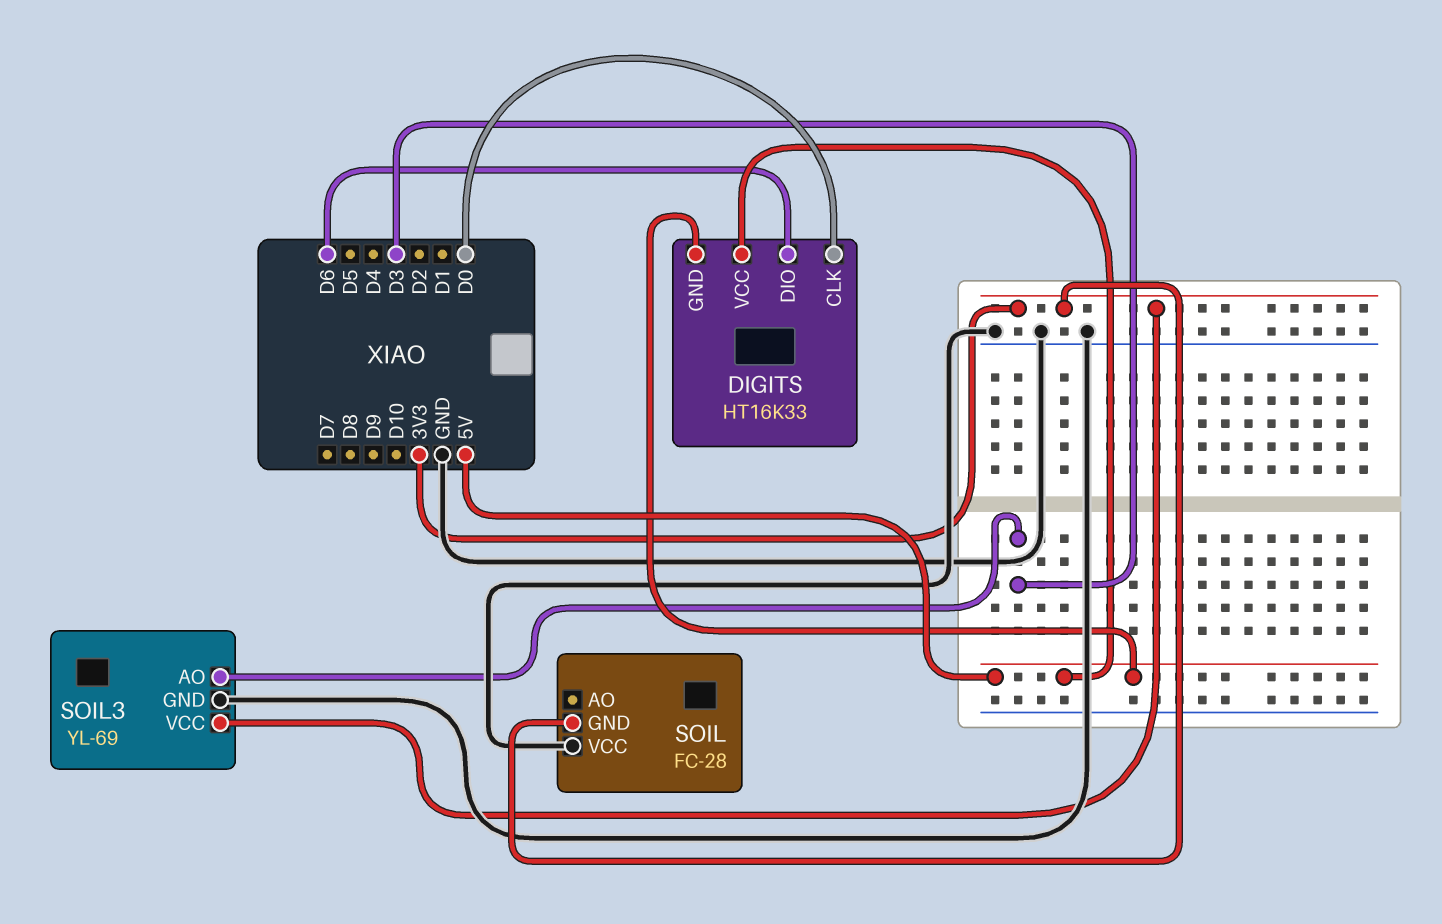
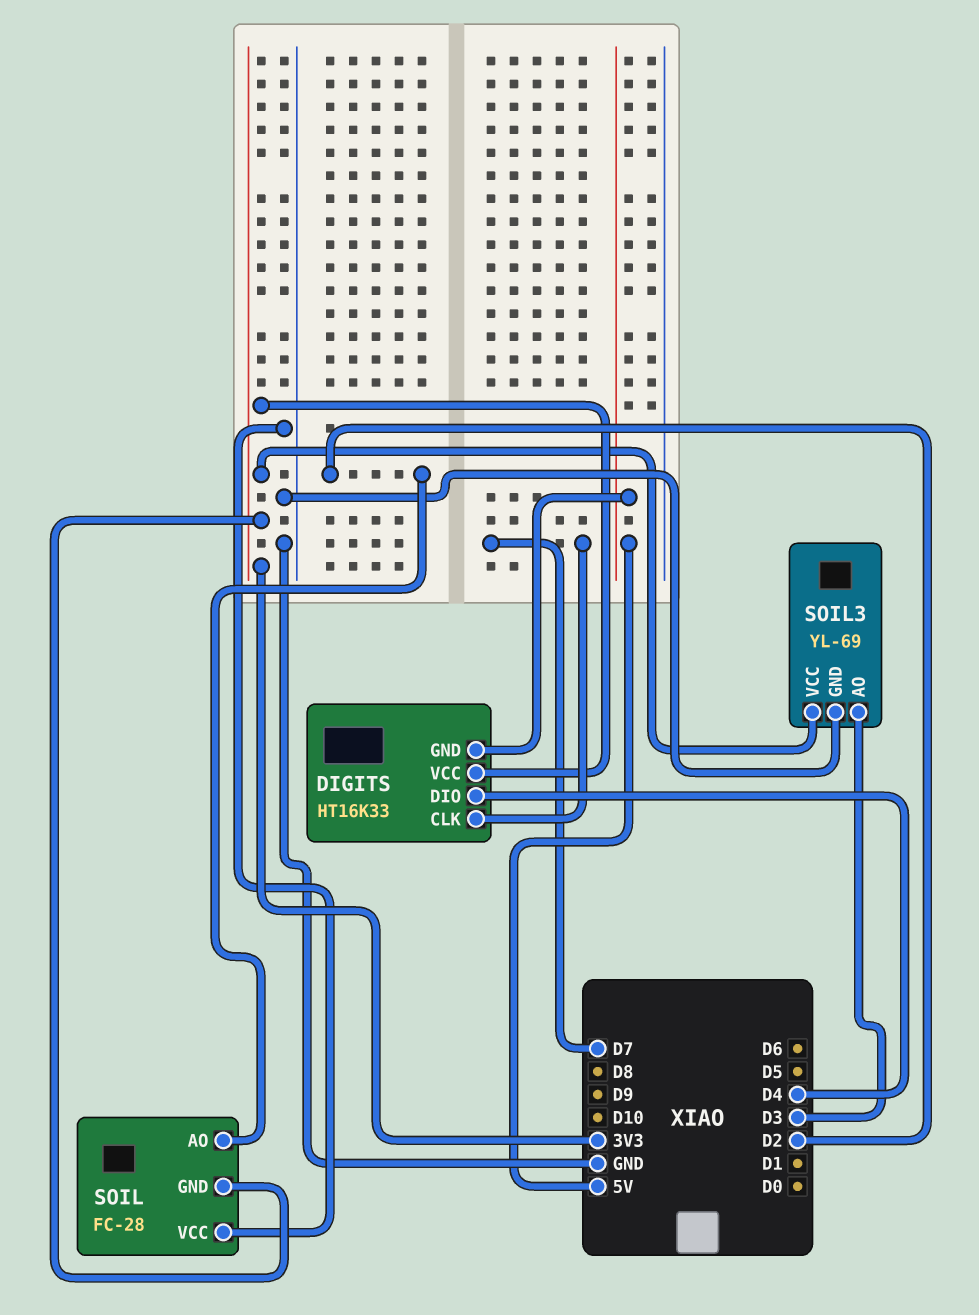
DIGITS pin CLK: D0 -> D7
DIGITS pin DIO: D6 -> D4
DIGITS pin VCC: 5V -> 3V3
SOIL pin AO: none -> D2

